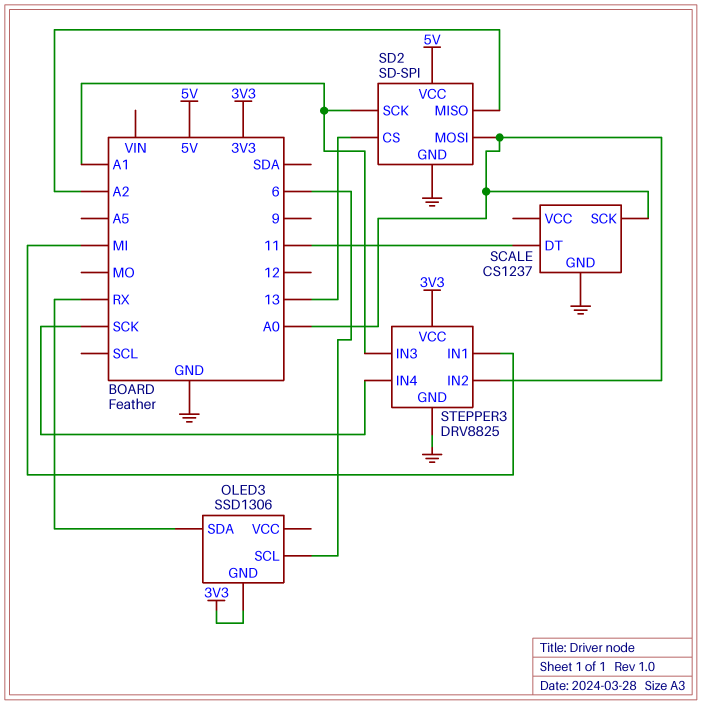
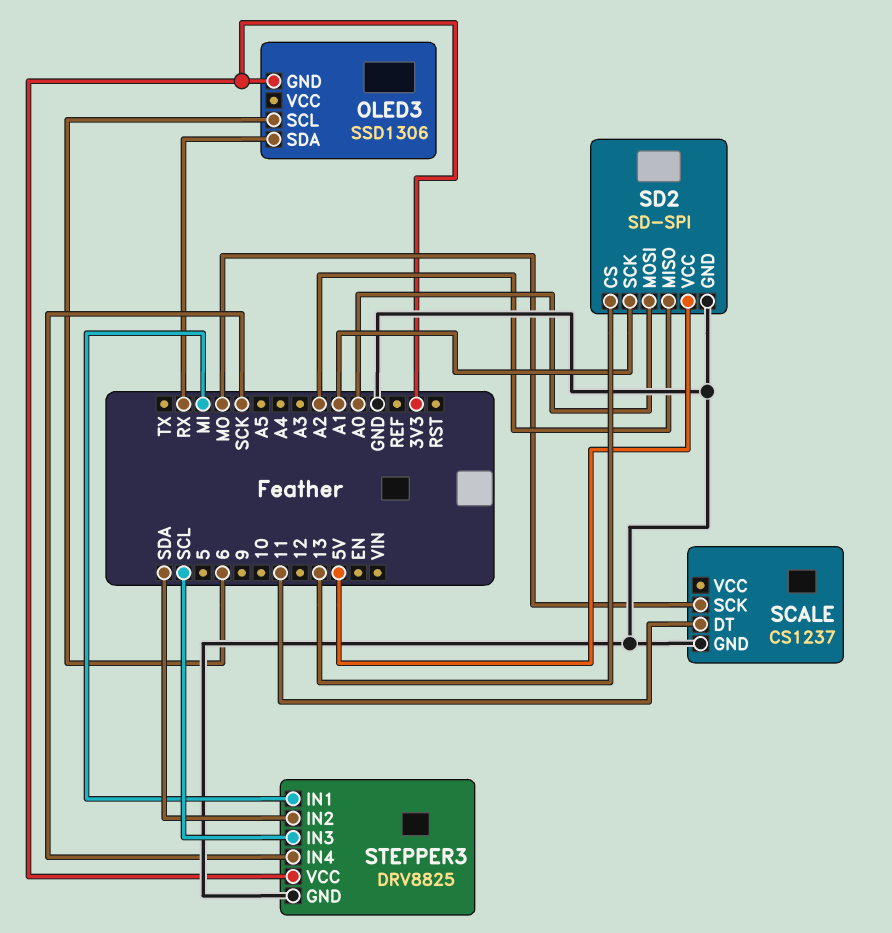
SCALE pin SCK: A0 -> MO
STEPPER3 pin IN2: A0 -> SDA
STEPPER3 pin IN3: A1 -> SCL

